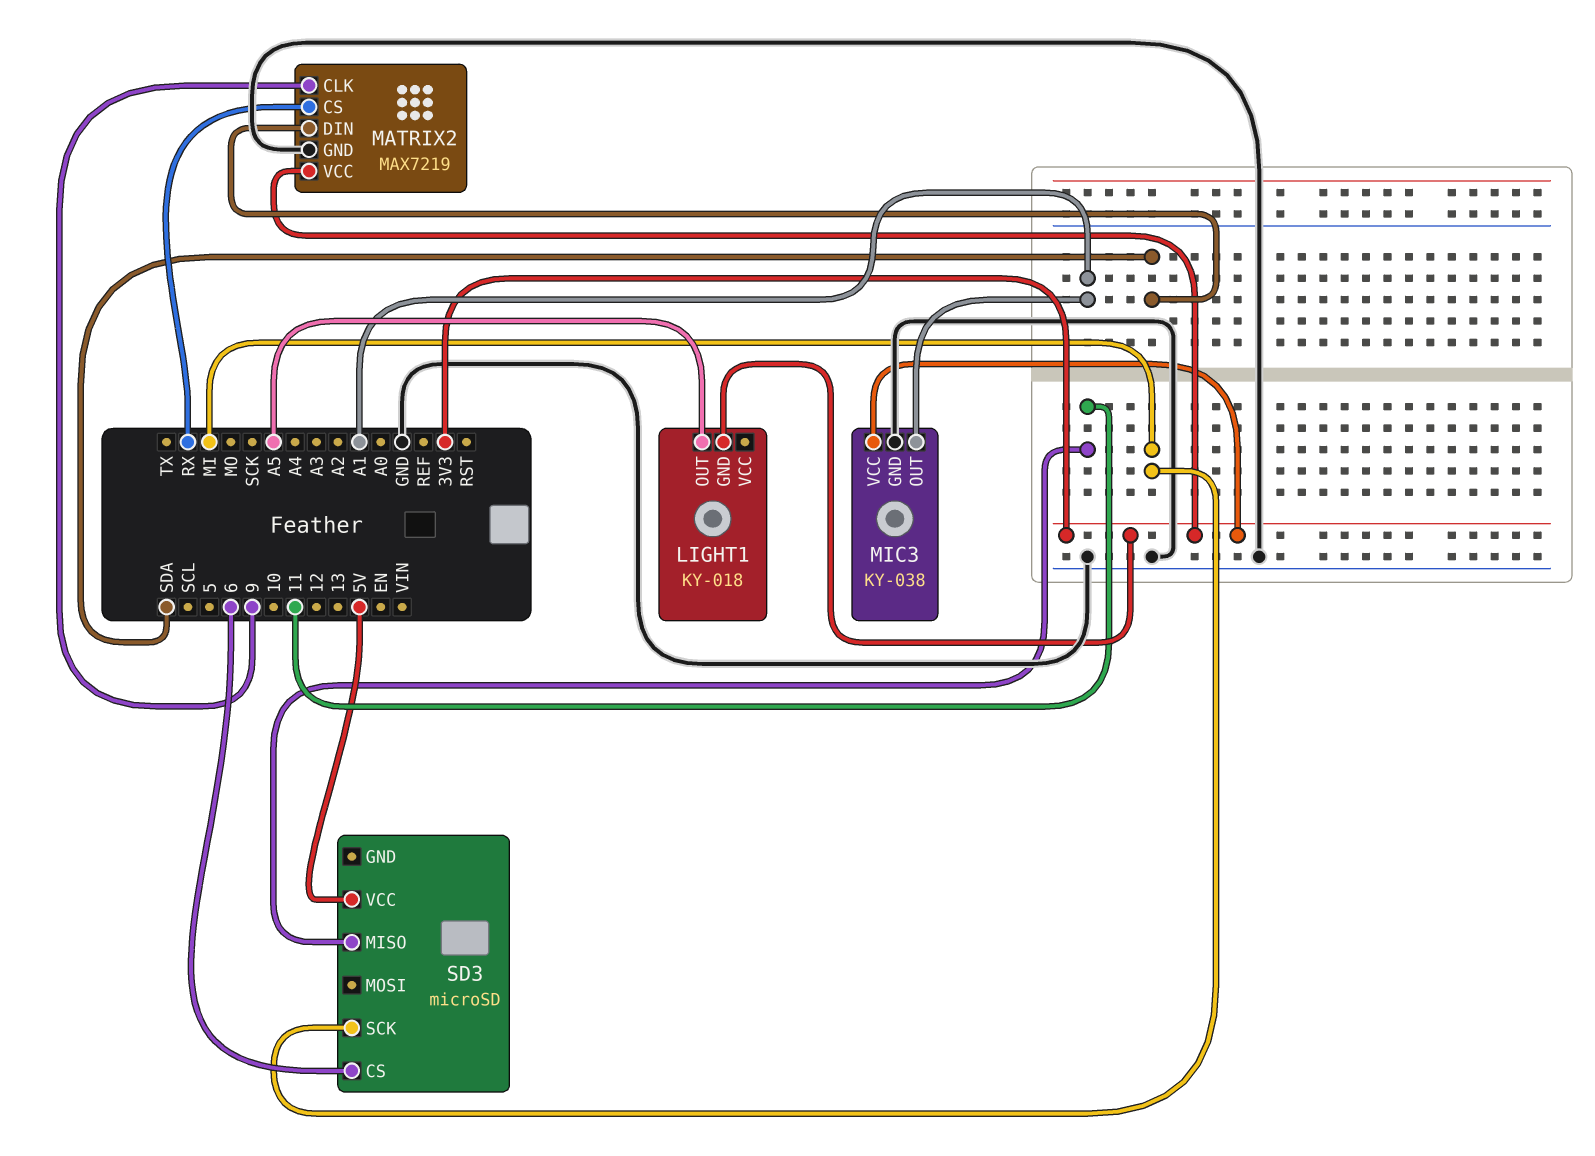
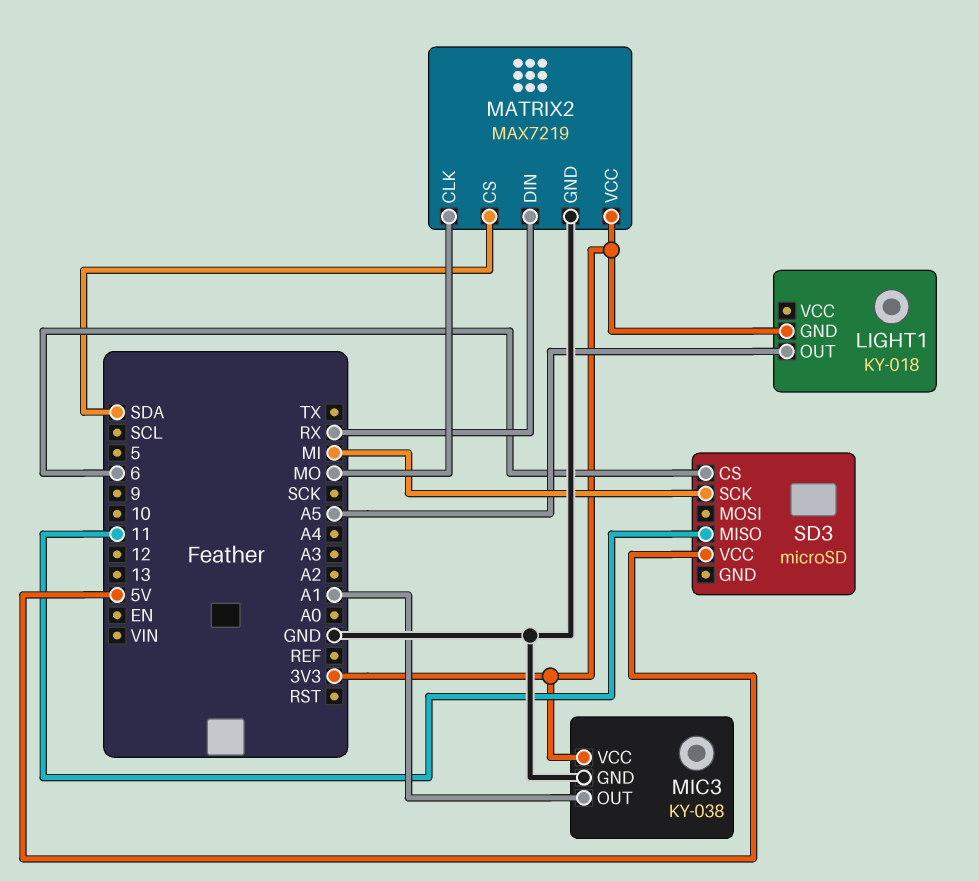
MATRIX2 pin CLK: 9 -> MO
MATRIX2 pin CS: RX -> SDA
MATRIX2 pin DIN: SDA -> RX

